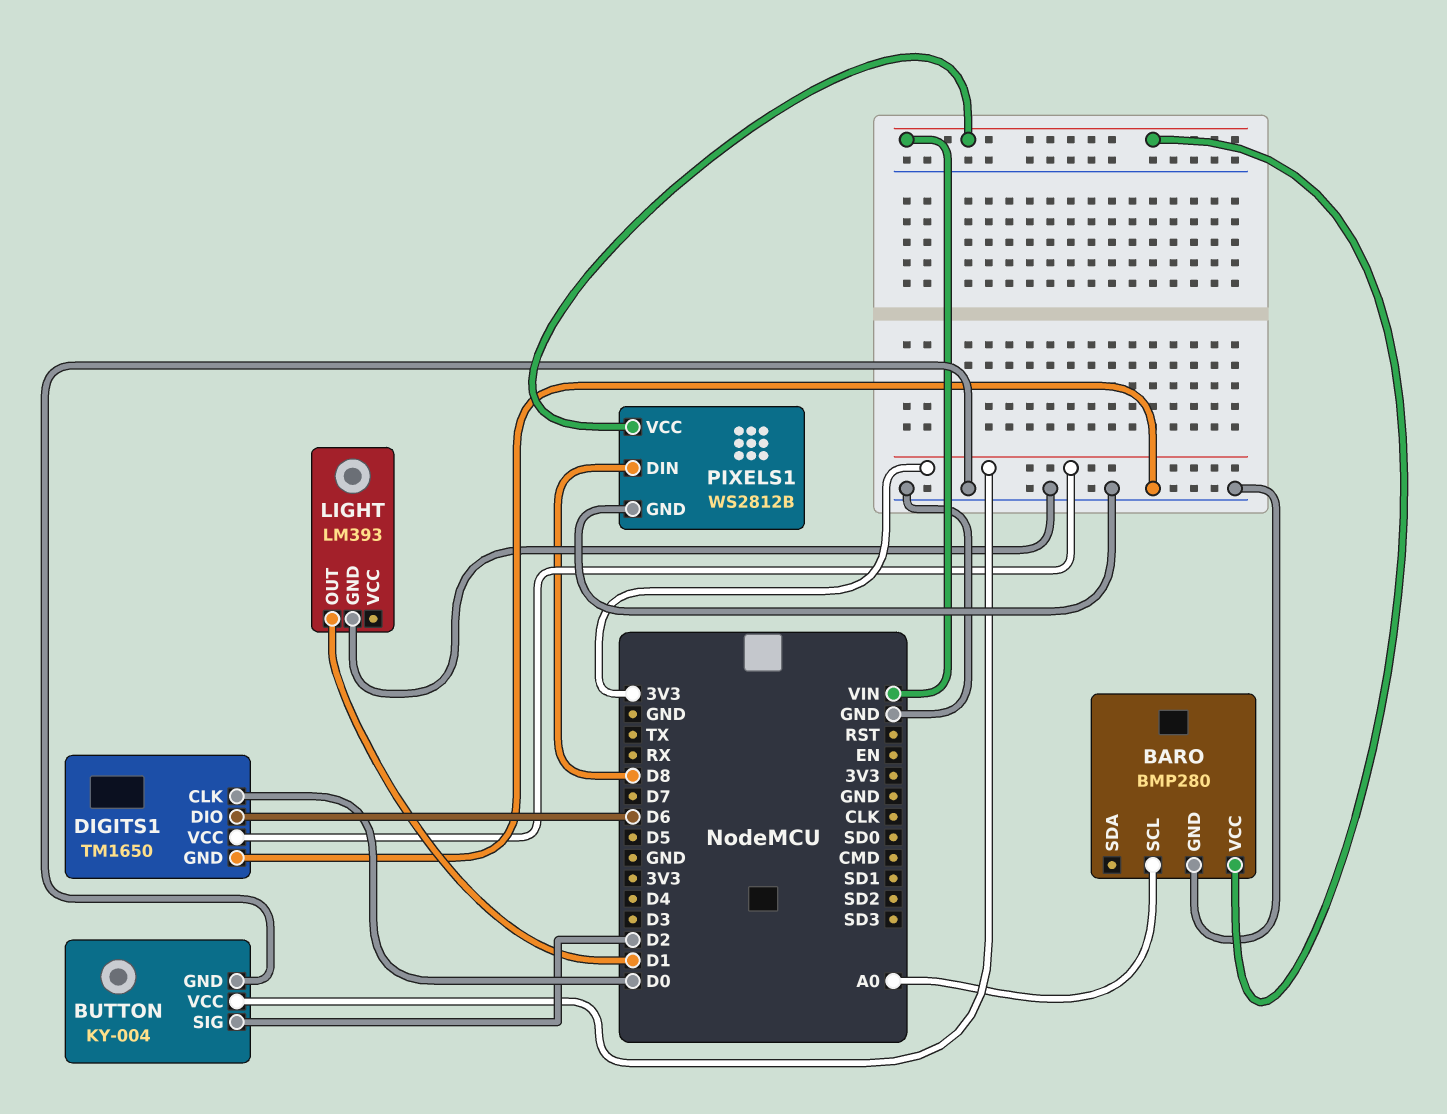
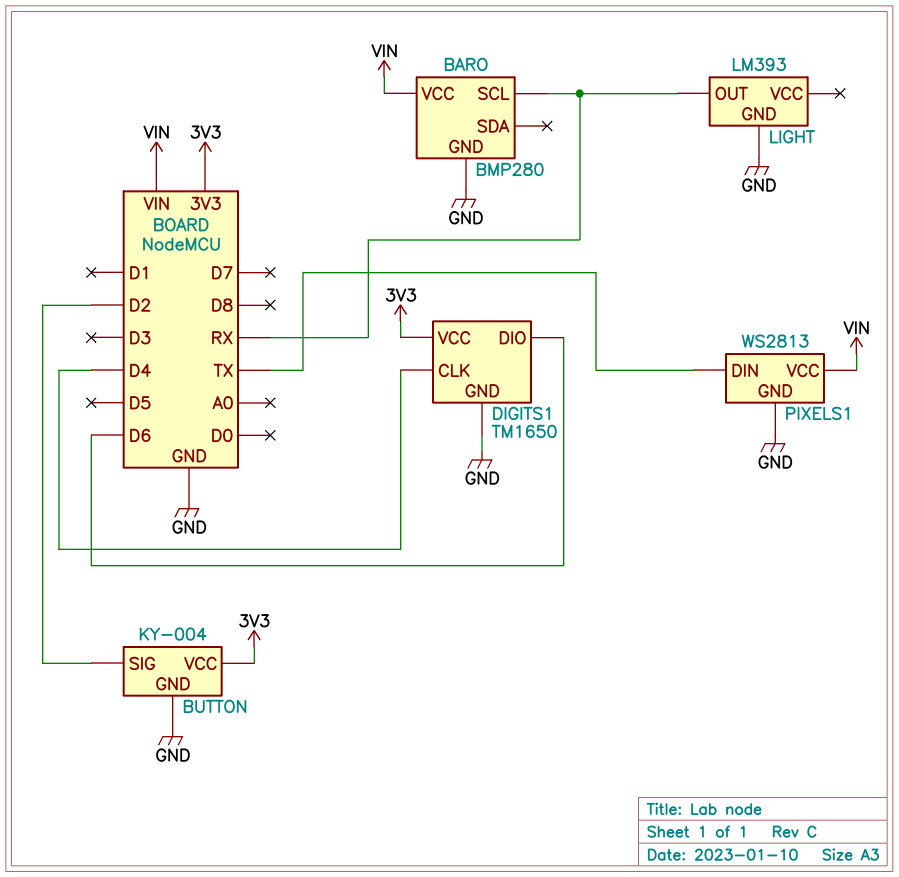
BARO pin SCL: A0 -> RX
DIGITS1 pin CLK: D0 -> D4
LIGHT pin OUT: D1 -> RX
PIXELS1: WS2812B -> WS2813
PIXELS1 pin DIN: D8 -> TX

